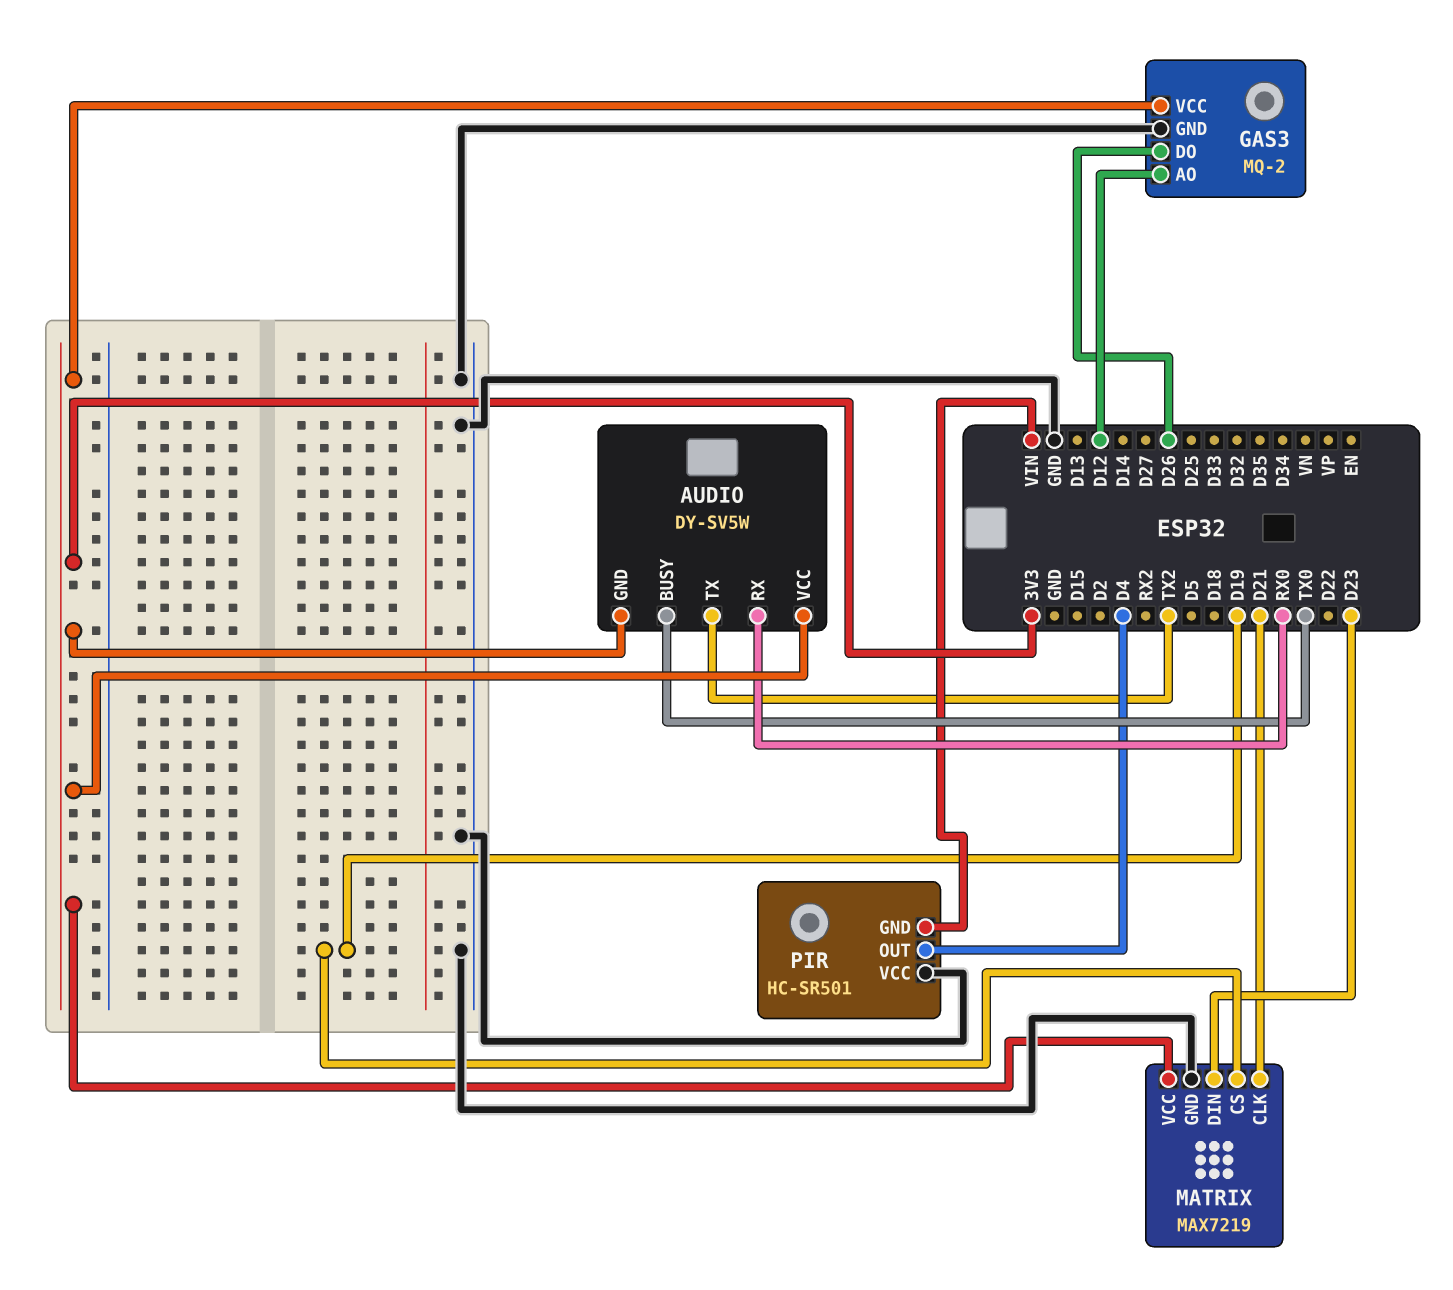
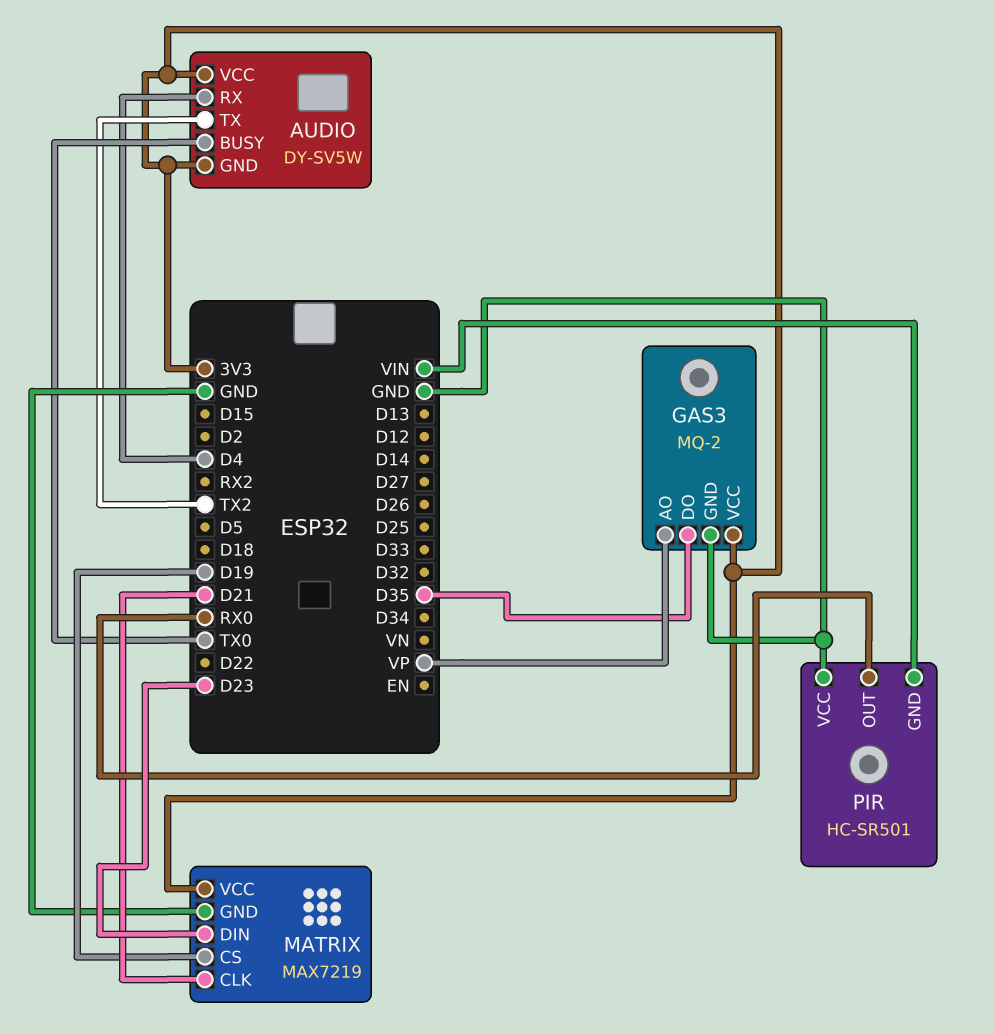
AUDIO pin RX: RX0 -> D4
GAS3 pin AO: D12 -> VP
GAS3 pin DO: D26 -> D35
PIR pin OUT: D4 -> RX0

